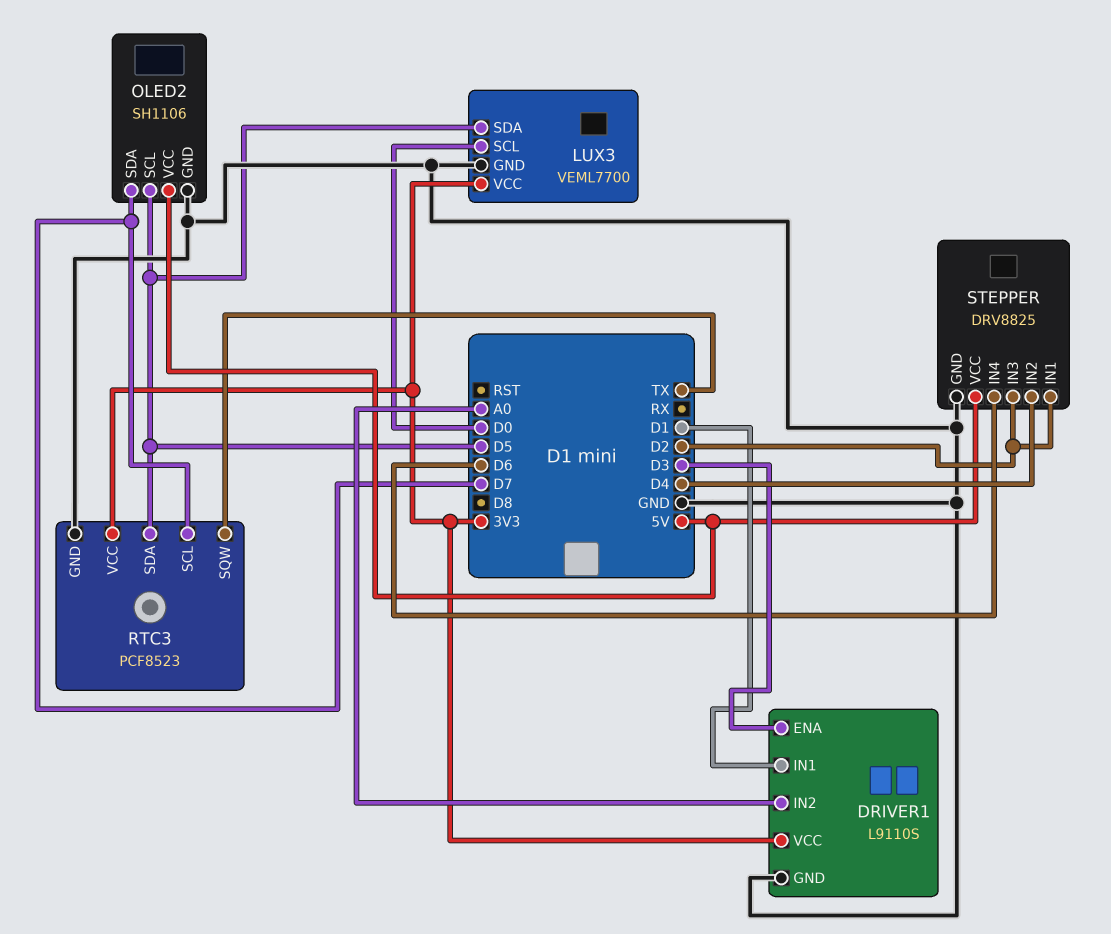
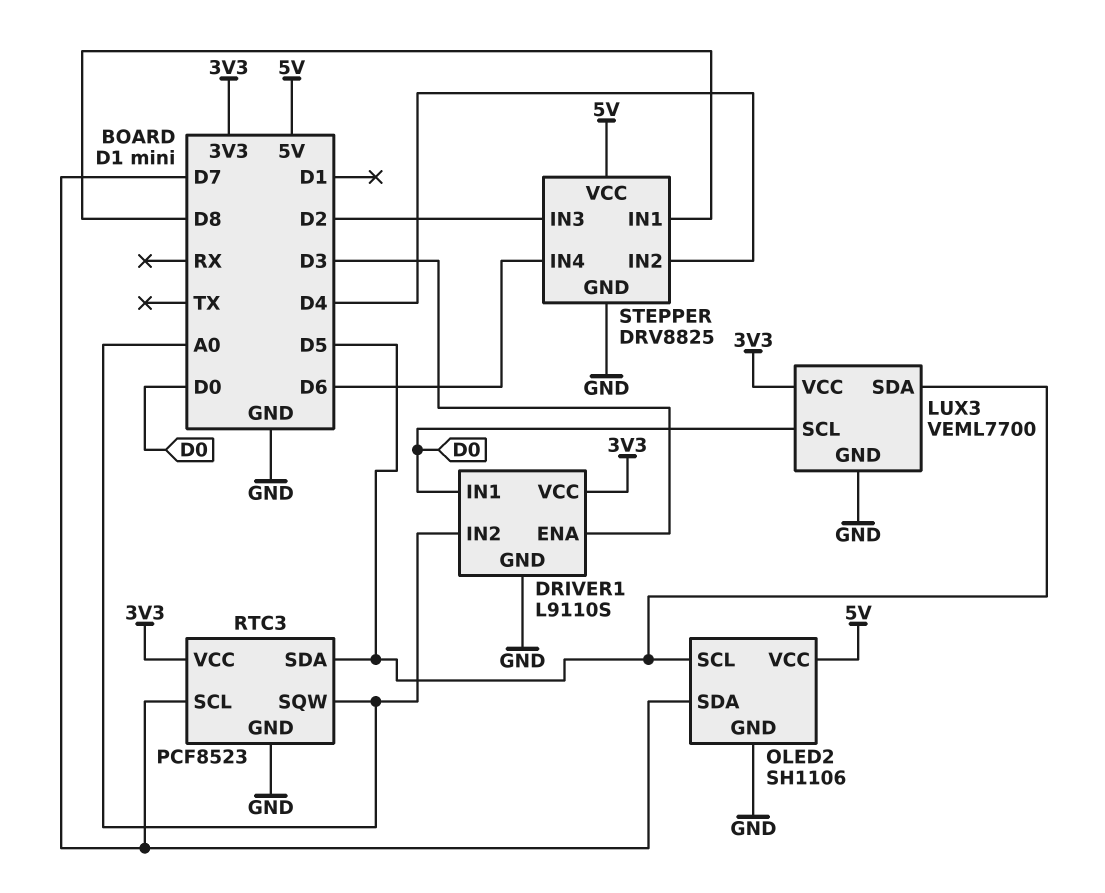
DRIVER1 pin IN1: D1 -> D0
RTC3 pin SQW: TX -> A0
STEPPER pin IN1: D2 -> D8

